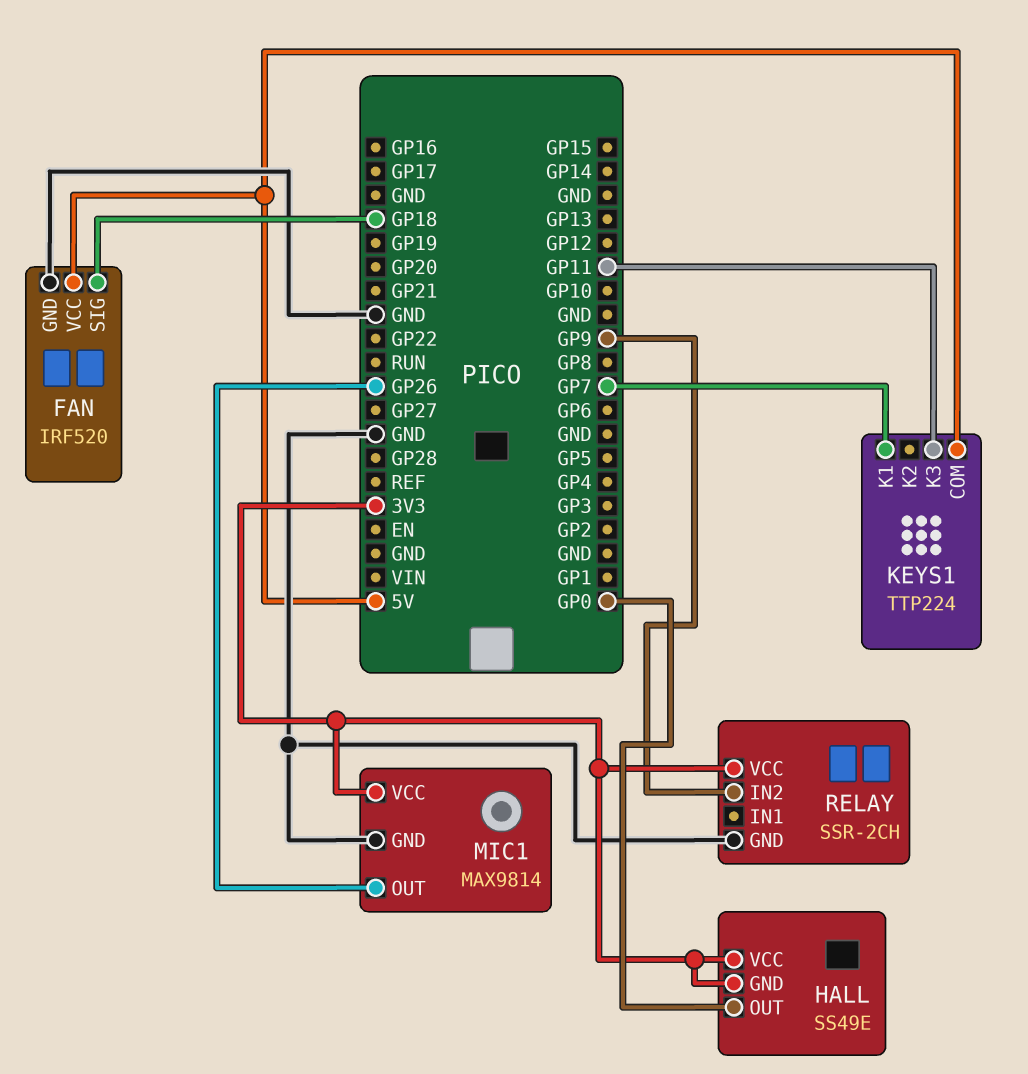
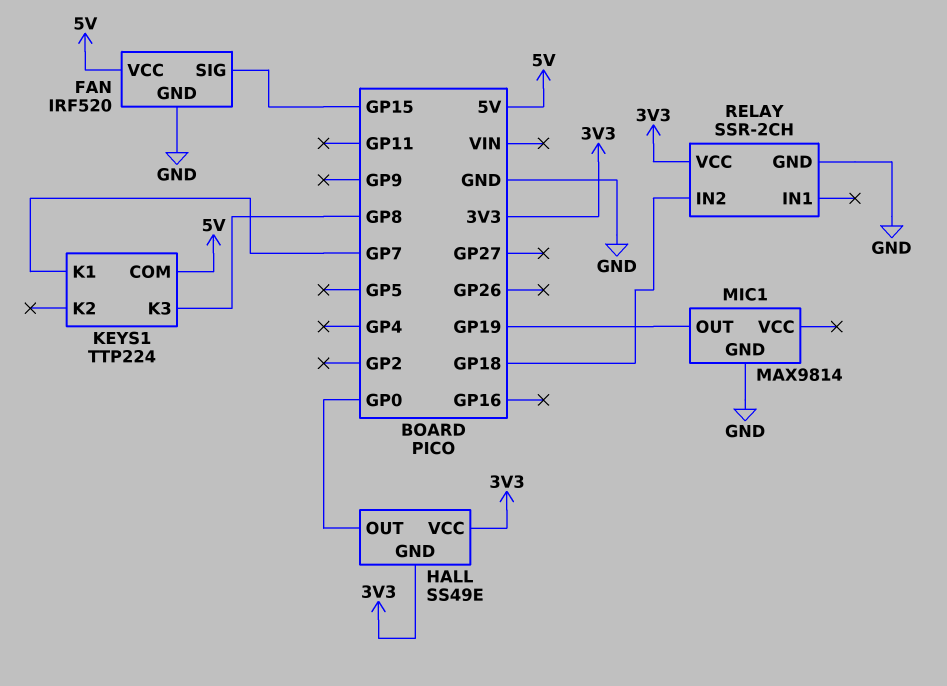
FAN pin SIG: GP18 -> GP15
KEYS1 pin K3: GP11 -> GP8
MIC1 pin OUT: GP26 -> GP19
MIC1 pin VCC: 3V3 -> none
RELAY pin IN2: GP9 -> GP18

